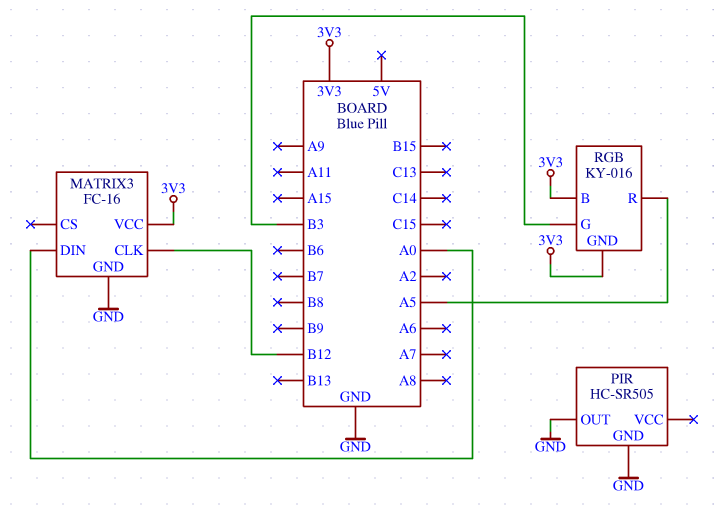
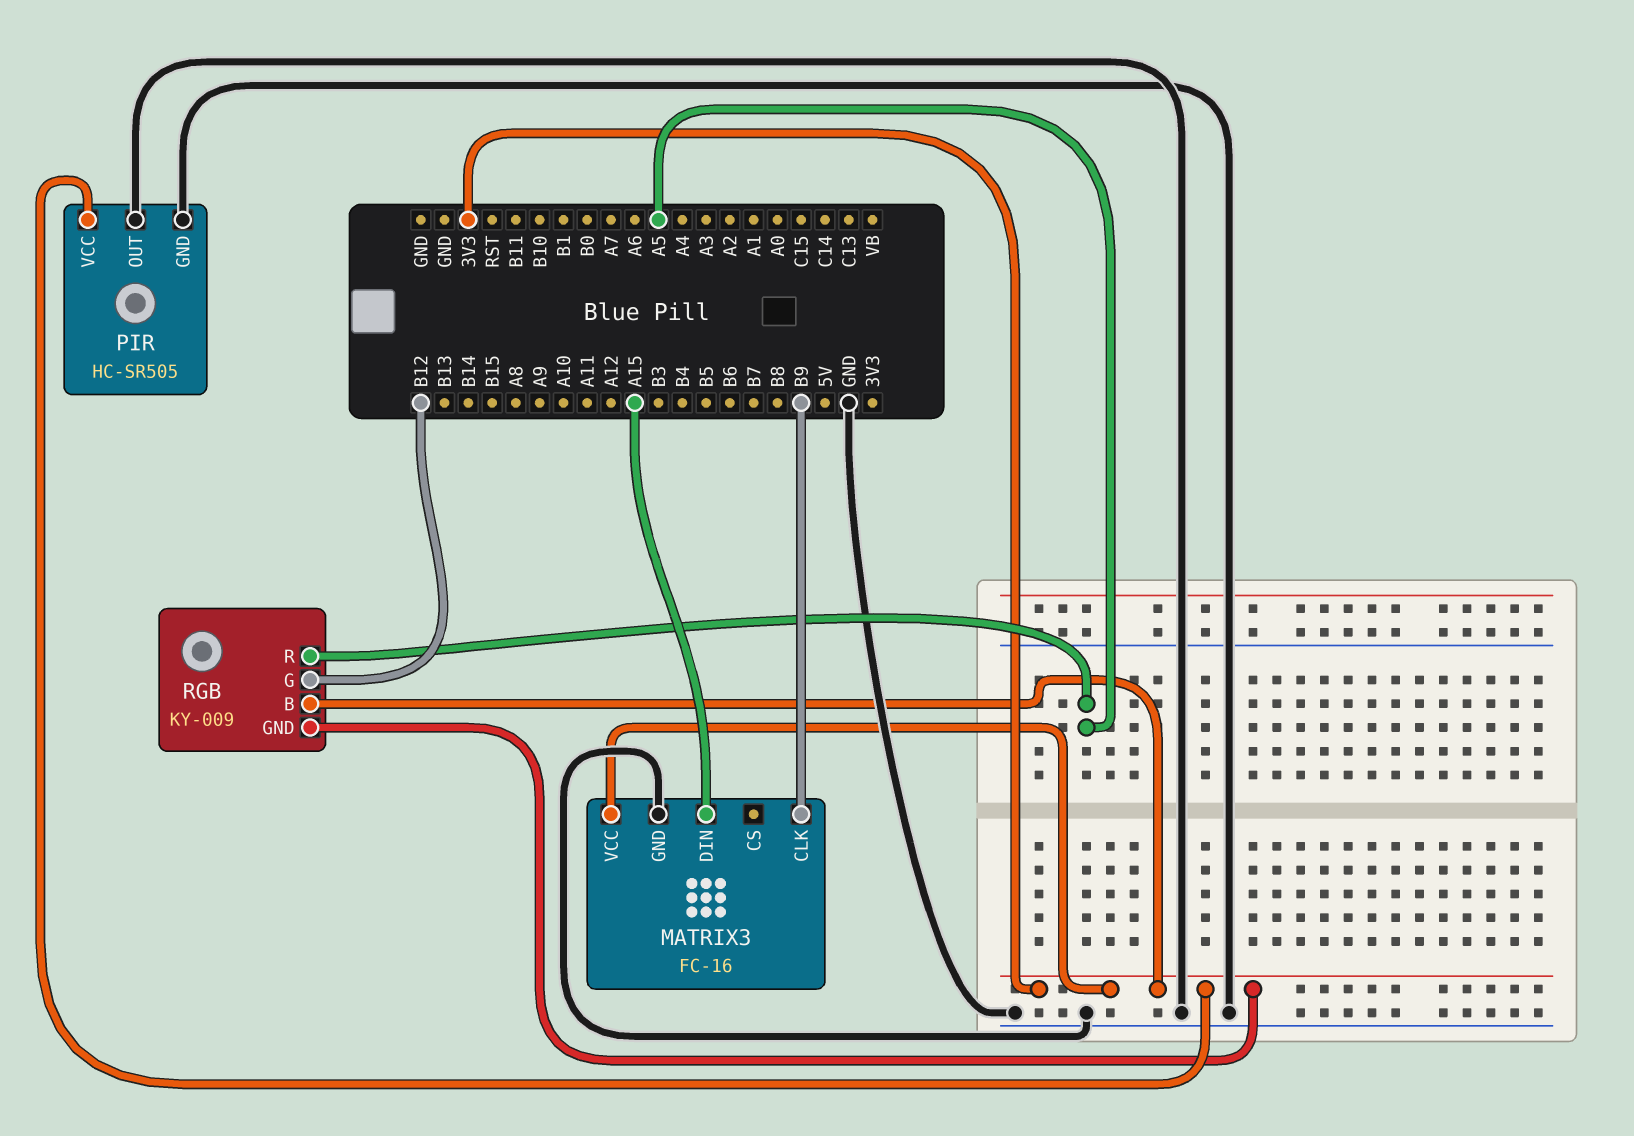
MATRIX3 pin CLK: B12 -> B9
MATRIX3 pin DIN: A0 -> A15
PIR pin VCC: none -> 3V3
RGB: KY-016 -> KY-009
RGB pin G: B3 -> B12

